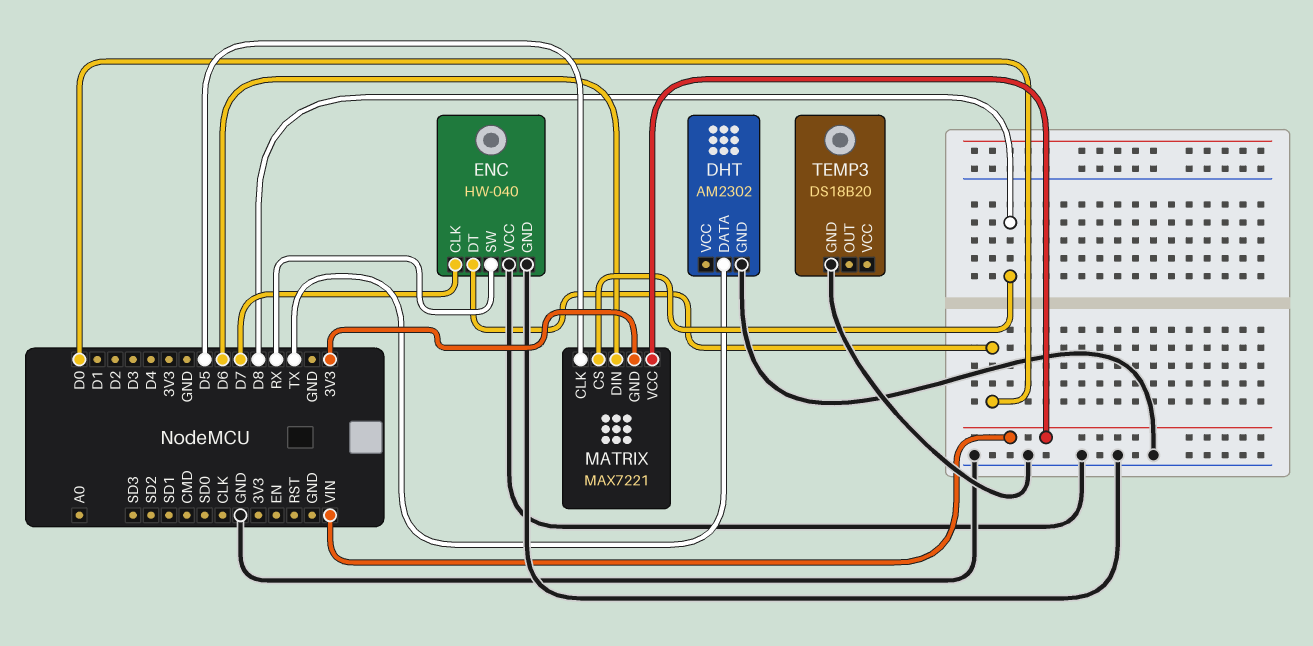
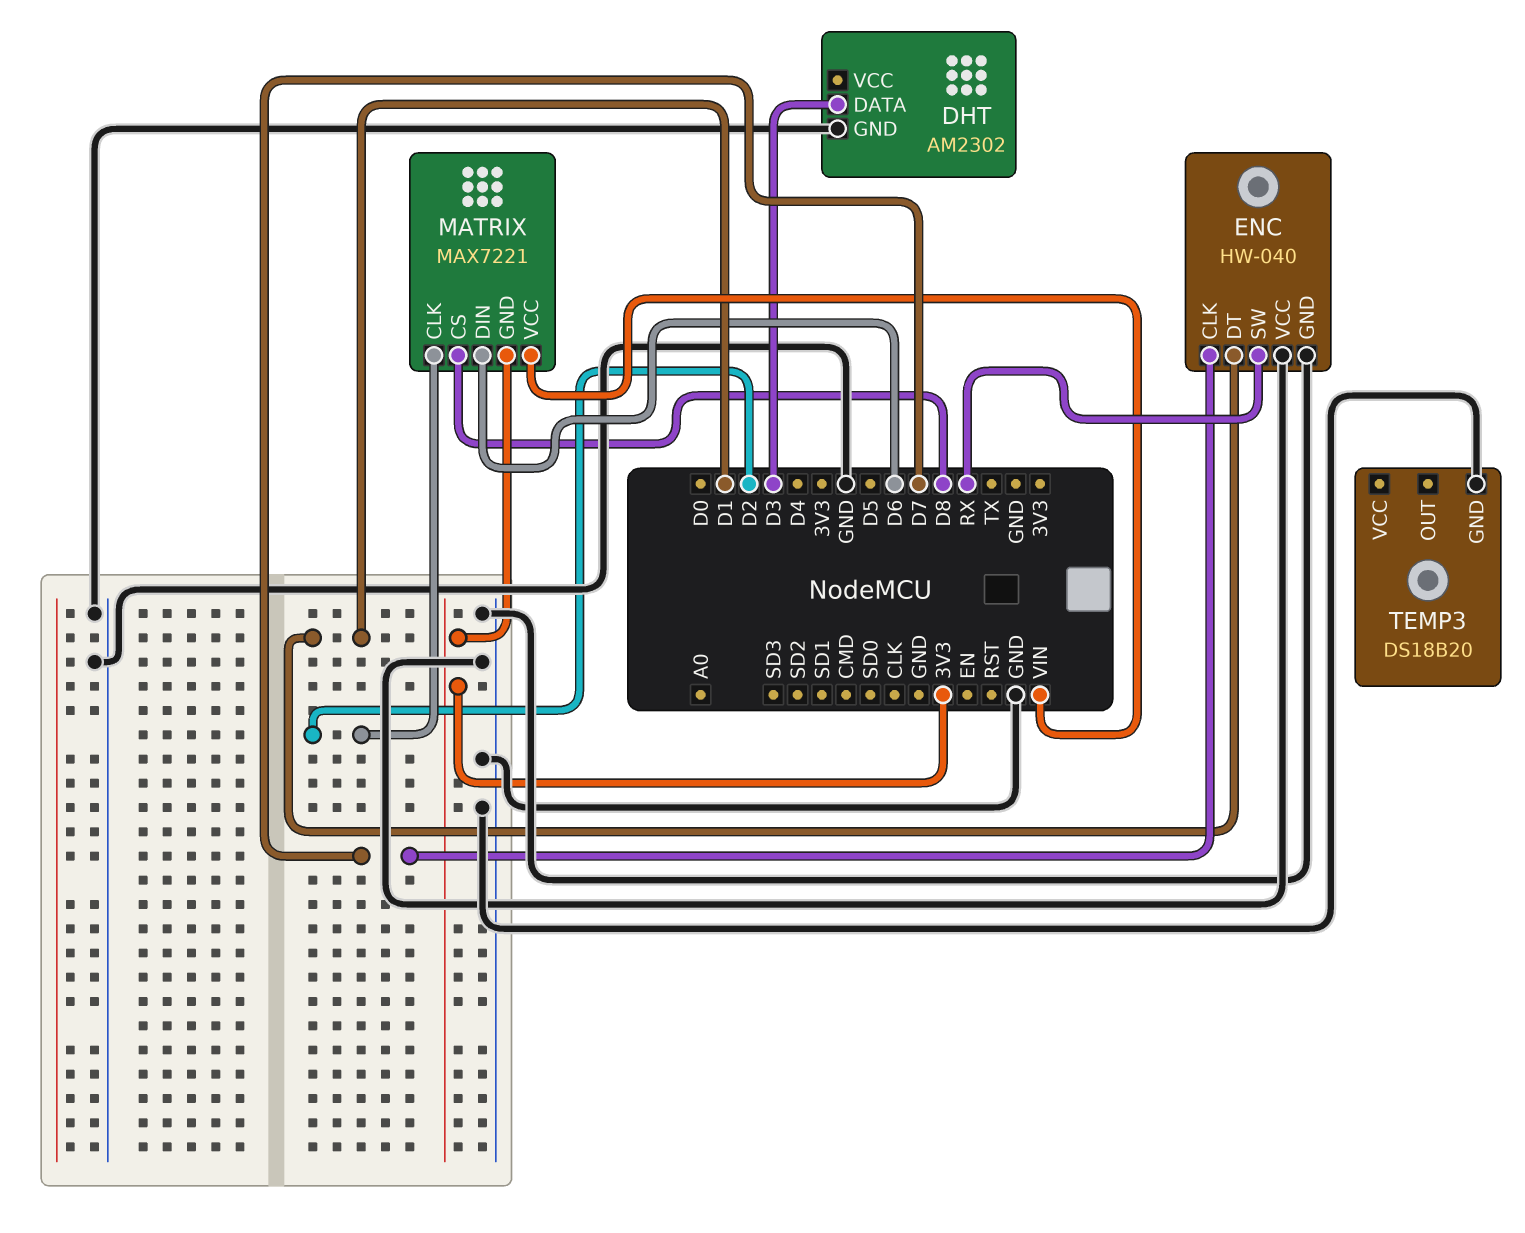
DHT pin DATA: TX -> D3
ENC pin DT: D0 -> D1
MATRIX pin CLK: D5 -> D2

